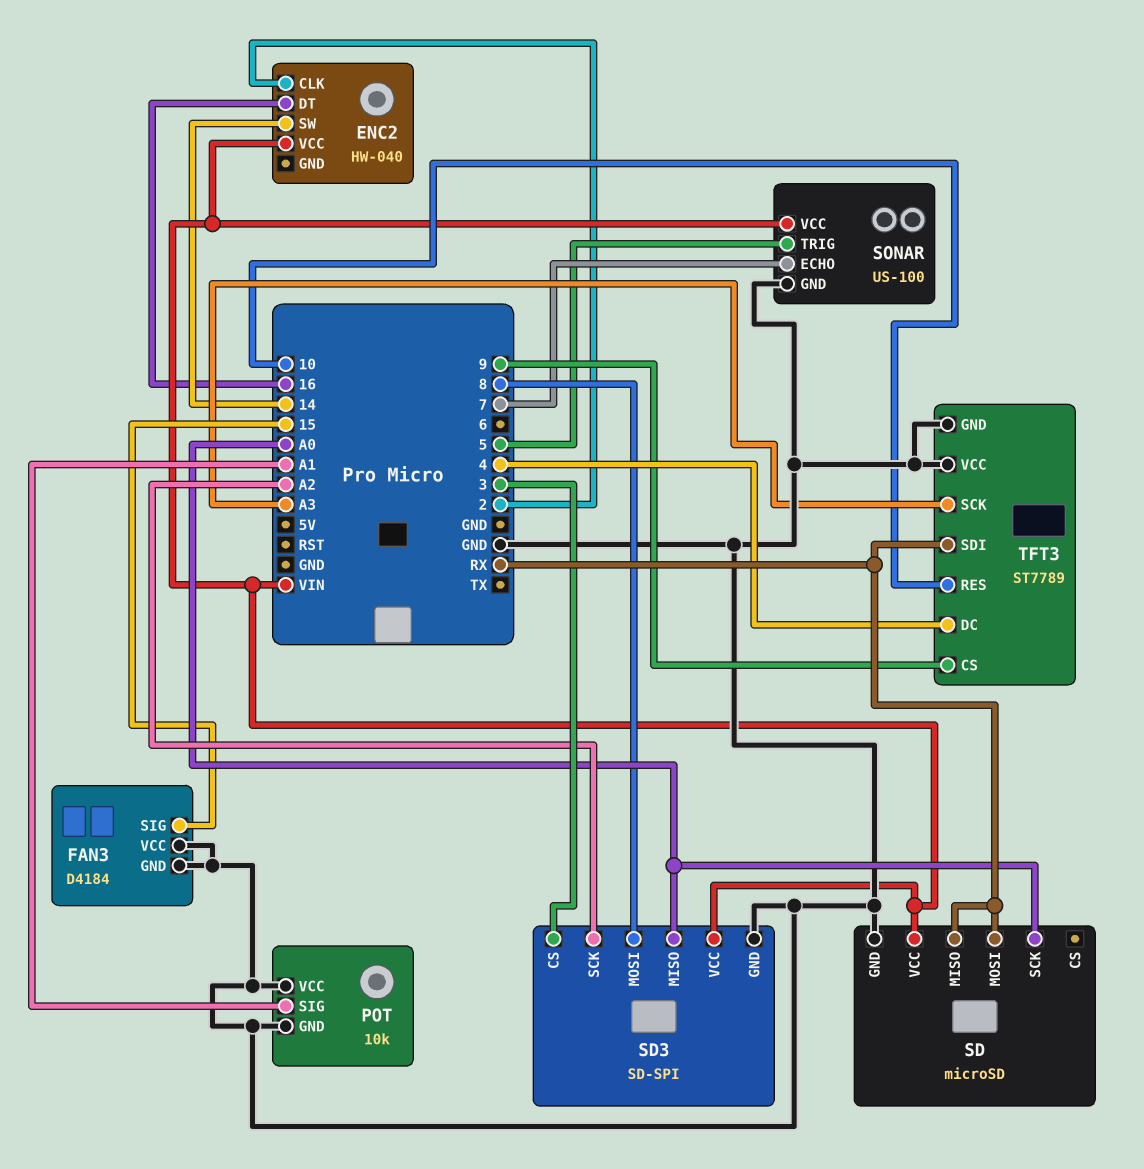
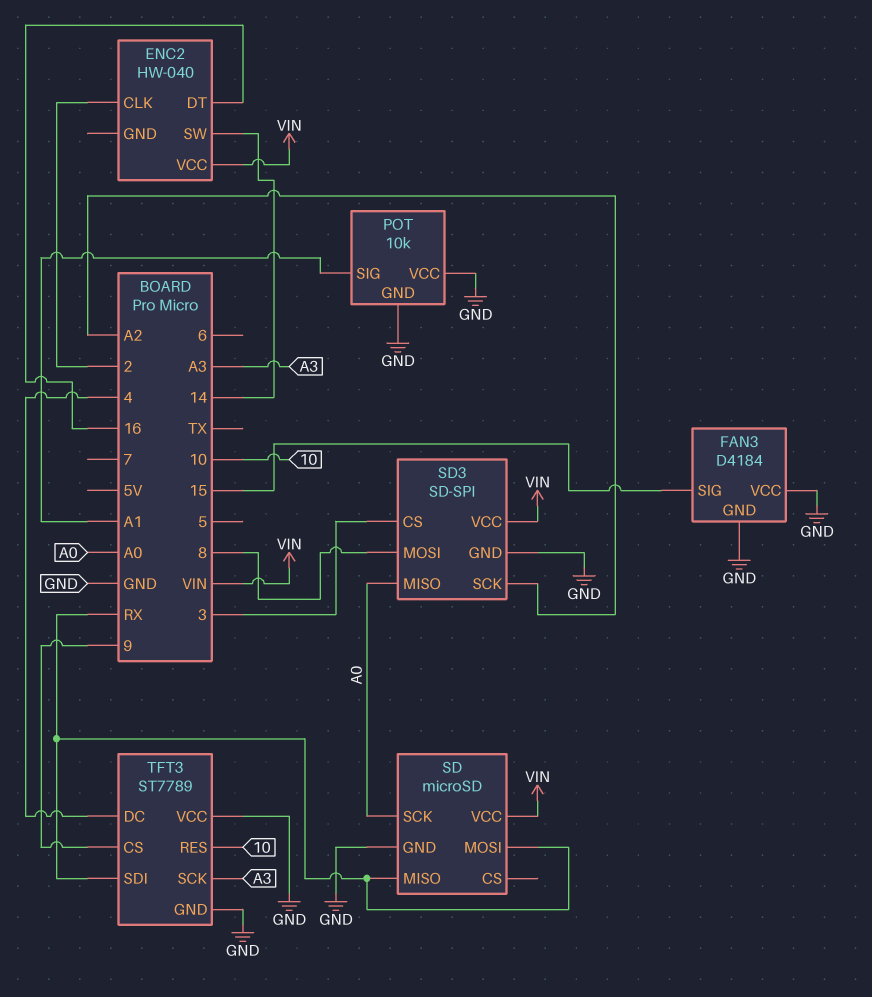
SONAR: US-100 -> none
SONAR pin ECHO: 7 -> none
SONAR pin GND: GND -> none
SONAR pin TRIG: 5 -> none
SONAR pin VCC: VIN -> none

